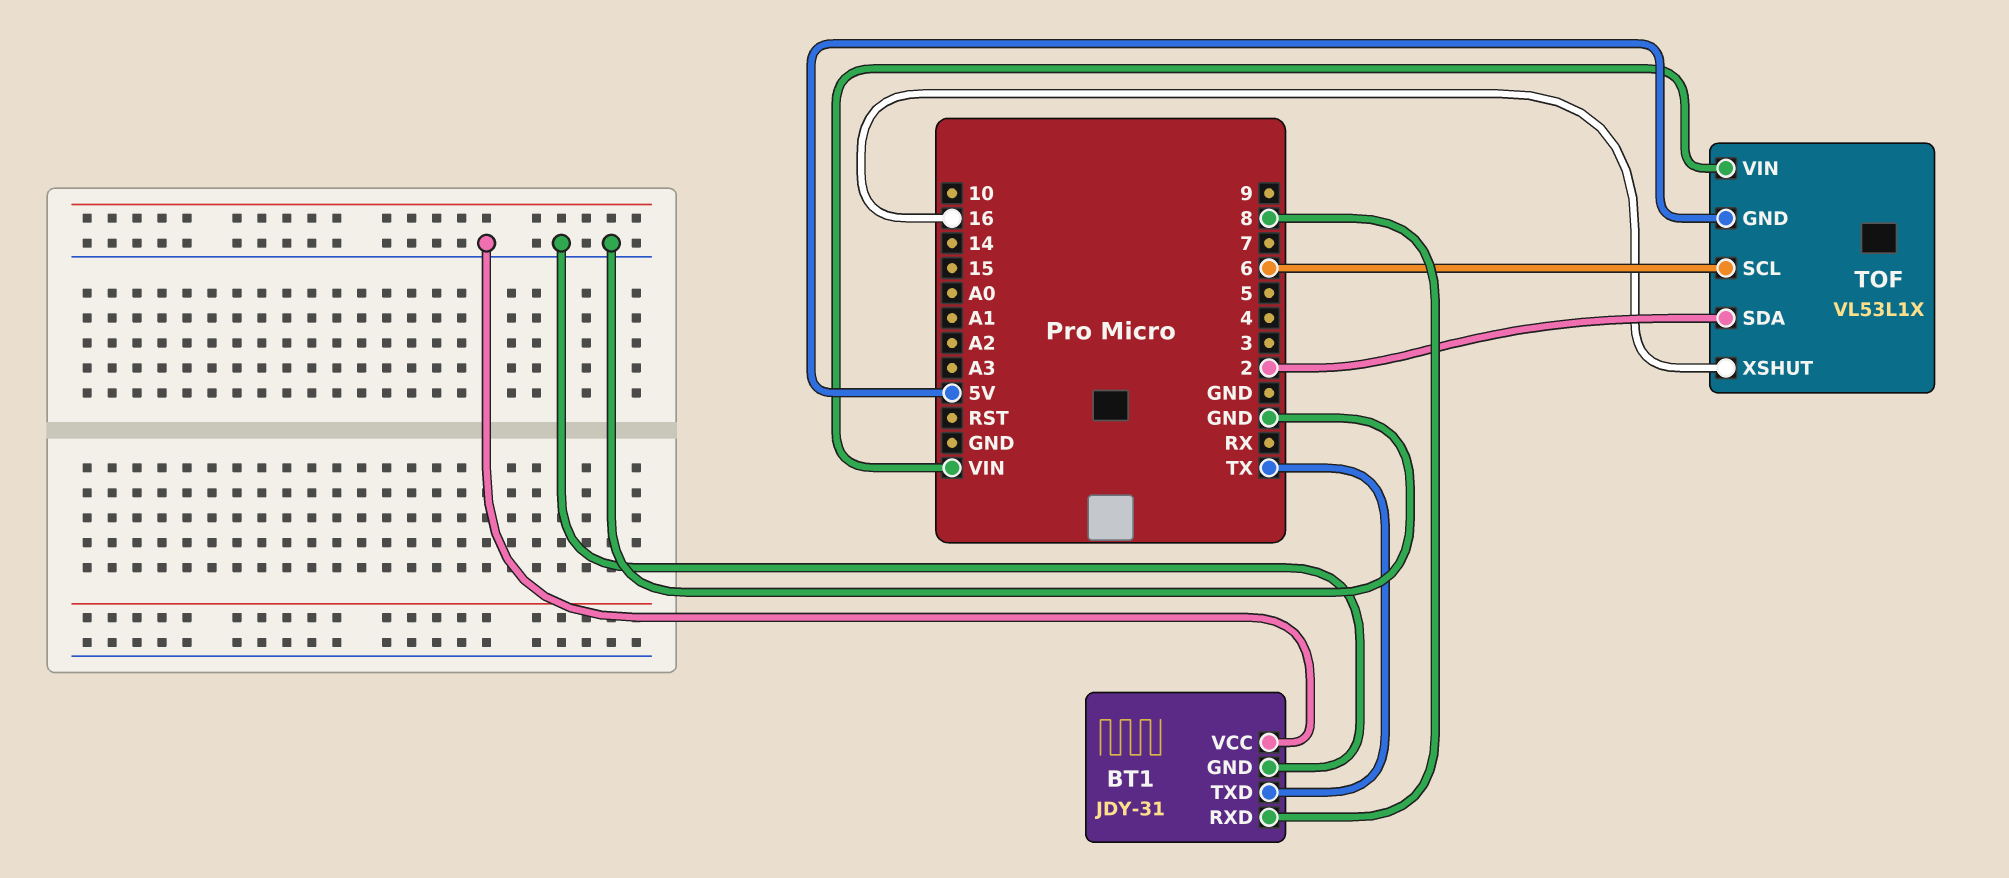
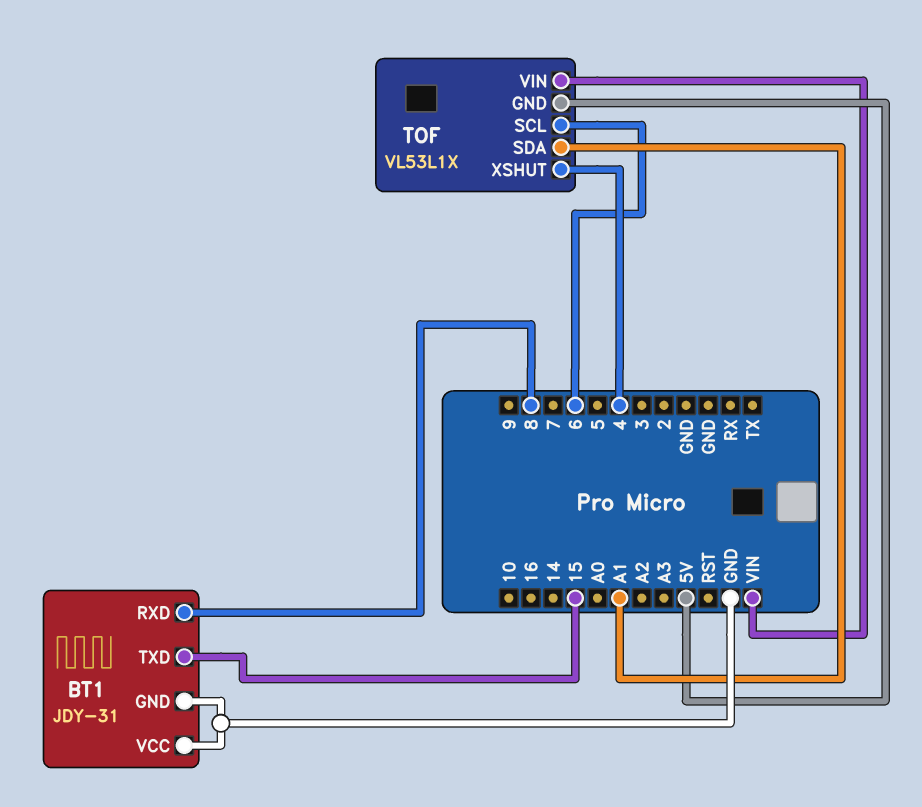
BT1 pin TXD: TX -> 15
TOF pin SDA: 2 -> A1
TOF pin XSHUT: 16 -> 4

